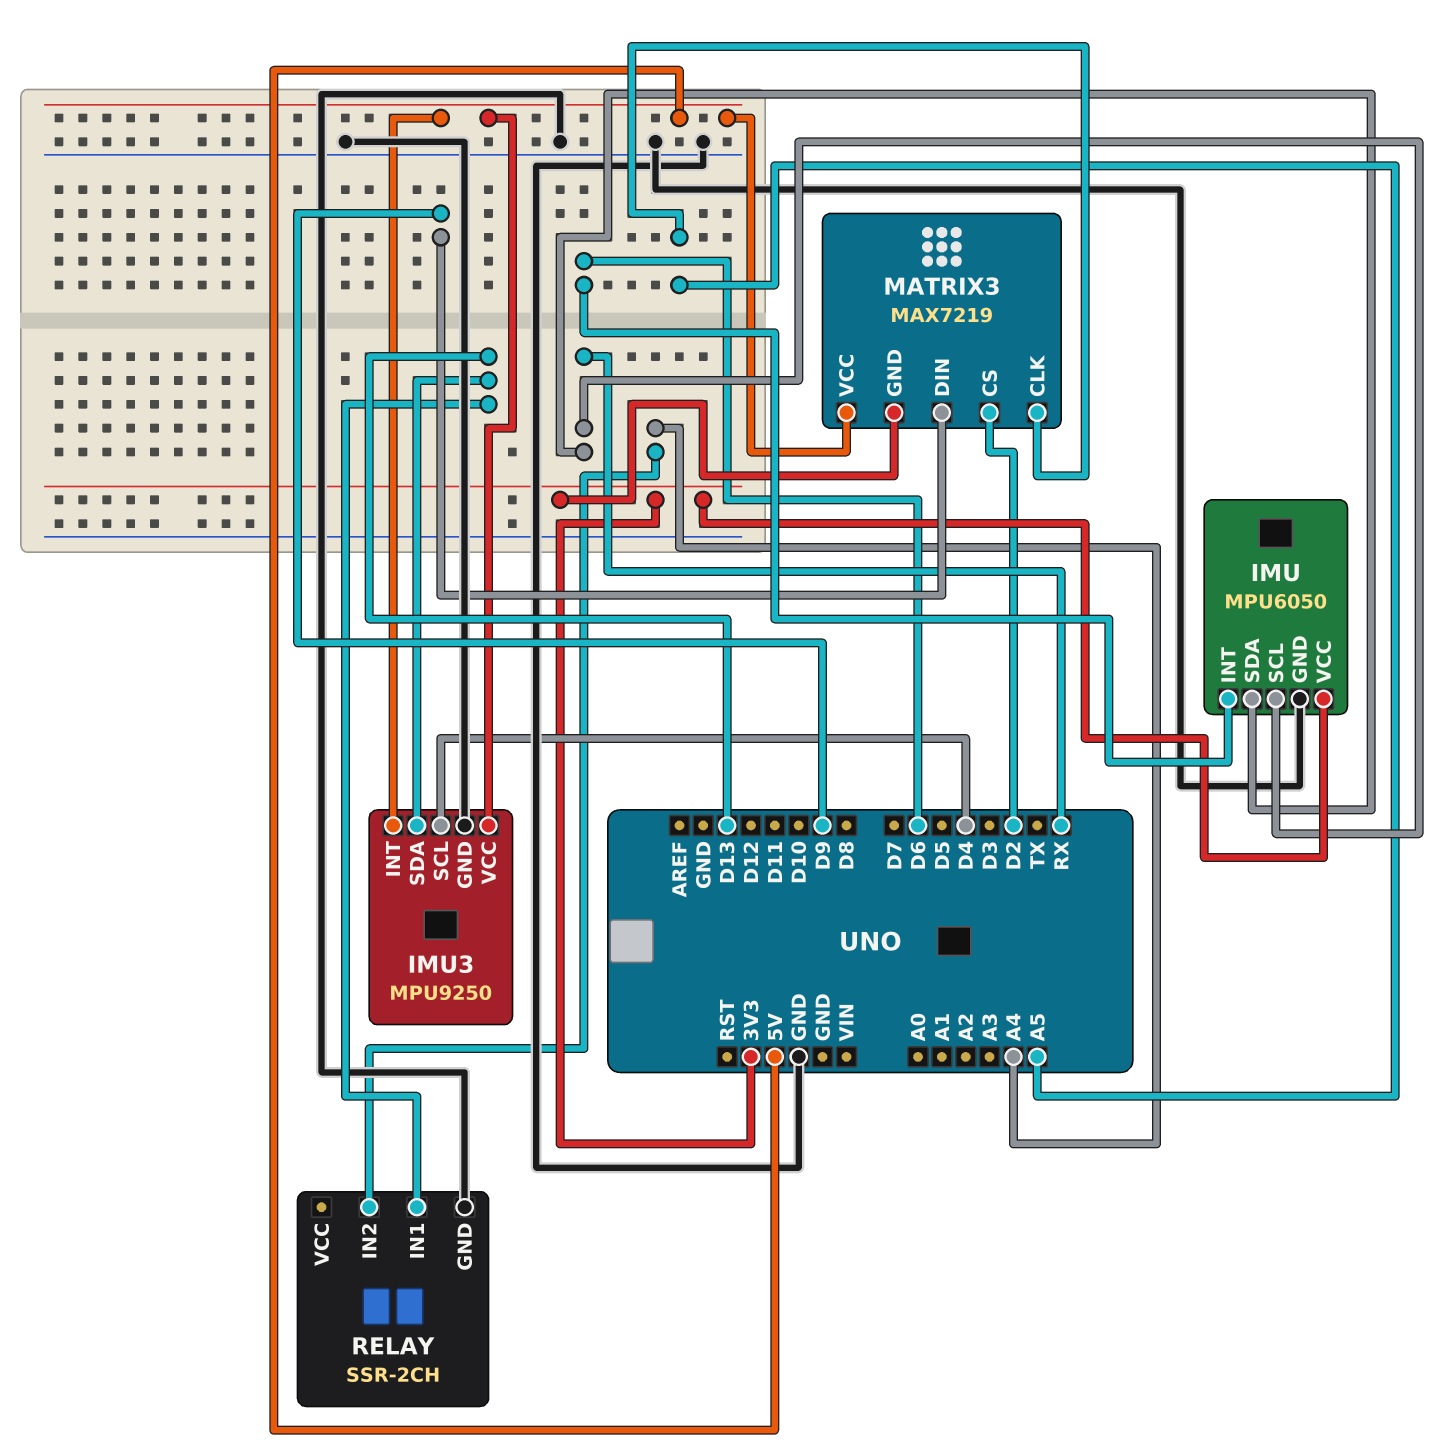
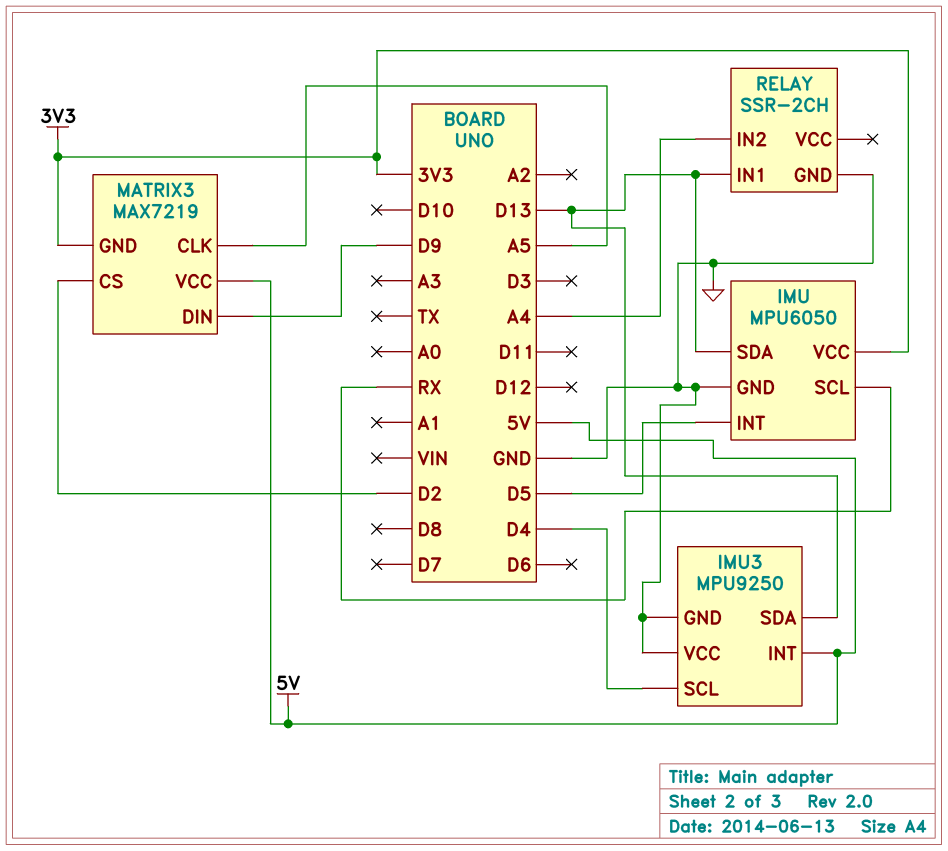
IMU pin INT: D6 -> D5
IMU pin SDA: RX -> D13
IMU3 pin VCC: 5V -> GND

